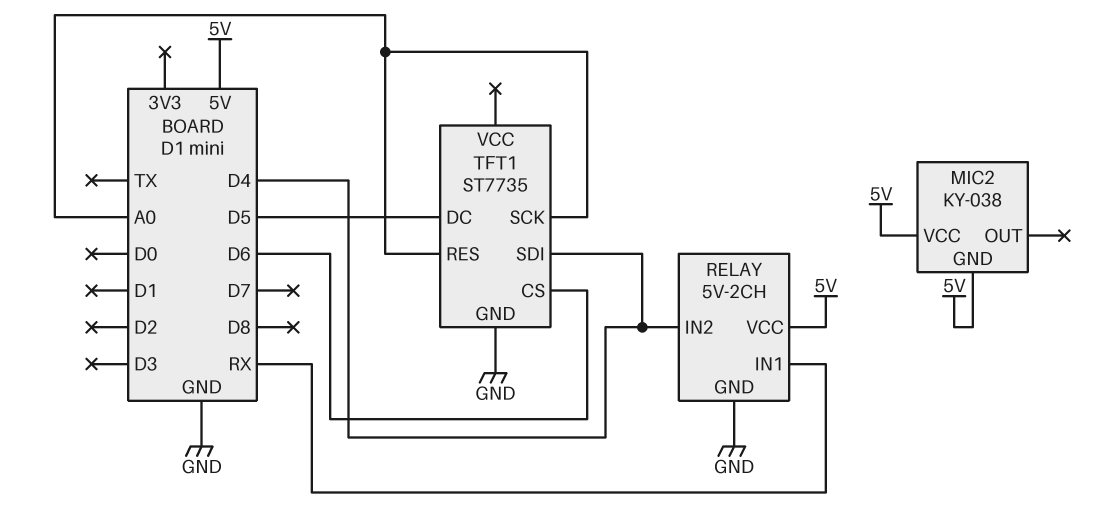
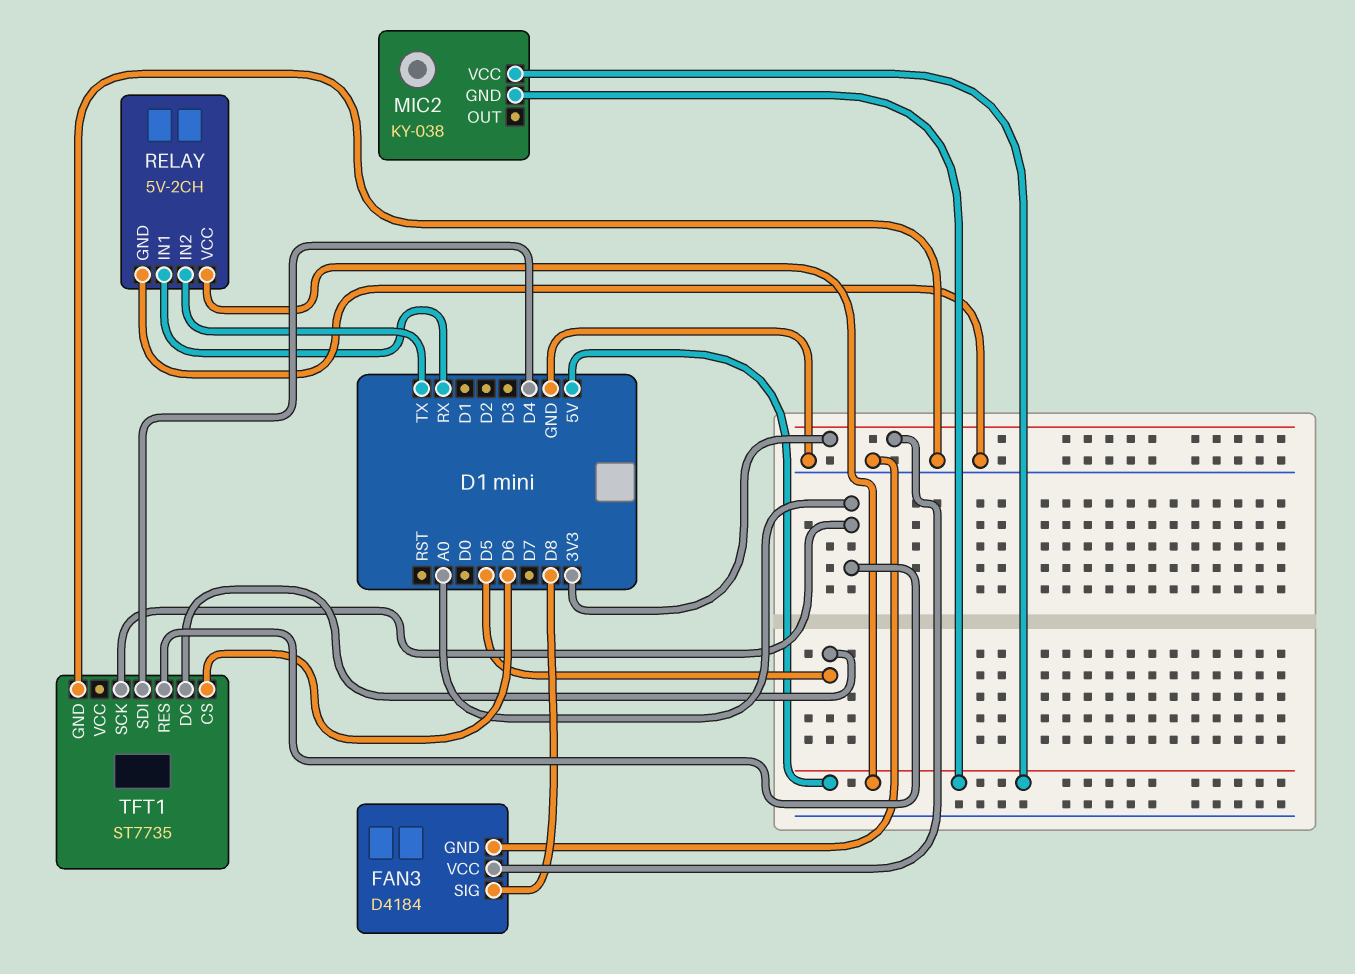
FAN3: none -> D4184
FAN3 pin GND: none -> GND
FAN3 pin SIG: none -> D8
FAN3 pin VCC: none -> 3V3
RELAY pin IN2: D4 -> TX

